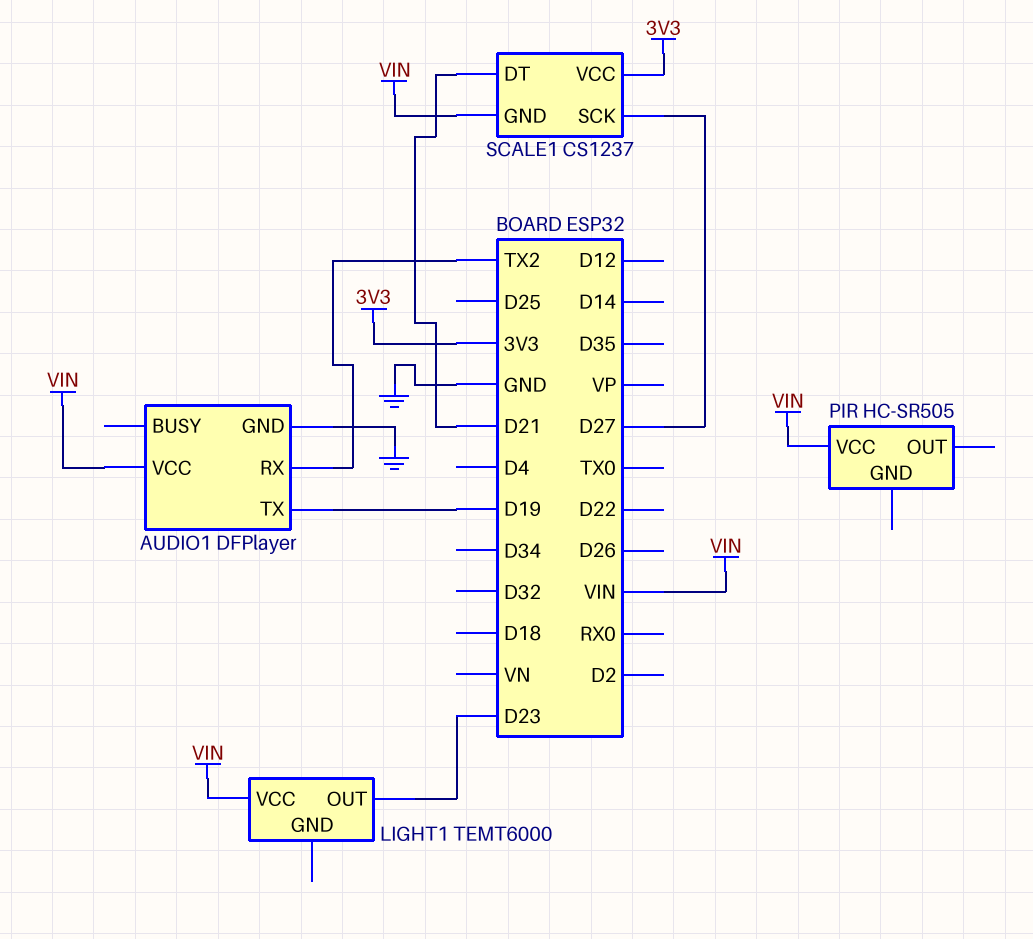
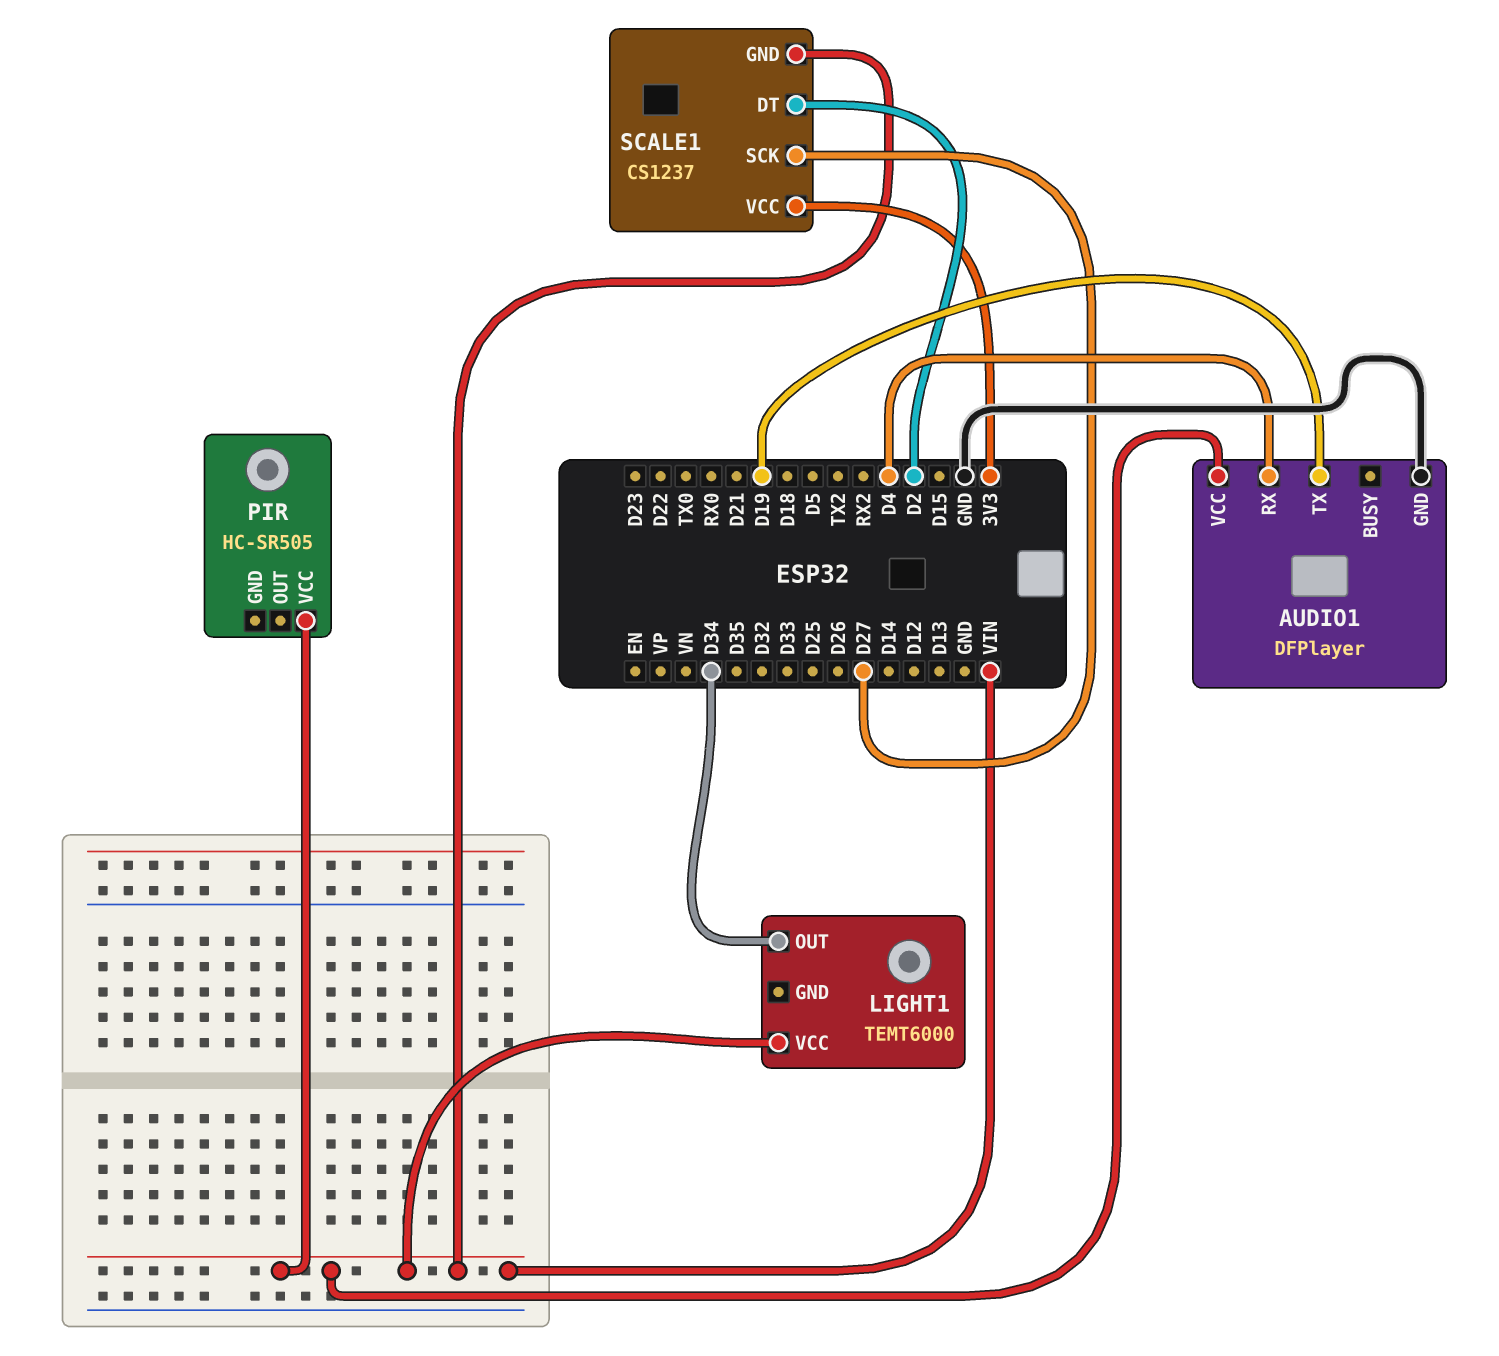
AUDIO1 pin RX: TX2 -> D4
LIGHT1 pin OUT: D23 -> D34
SCALE1 pin DT: D21 -> D2

